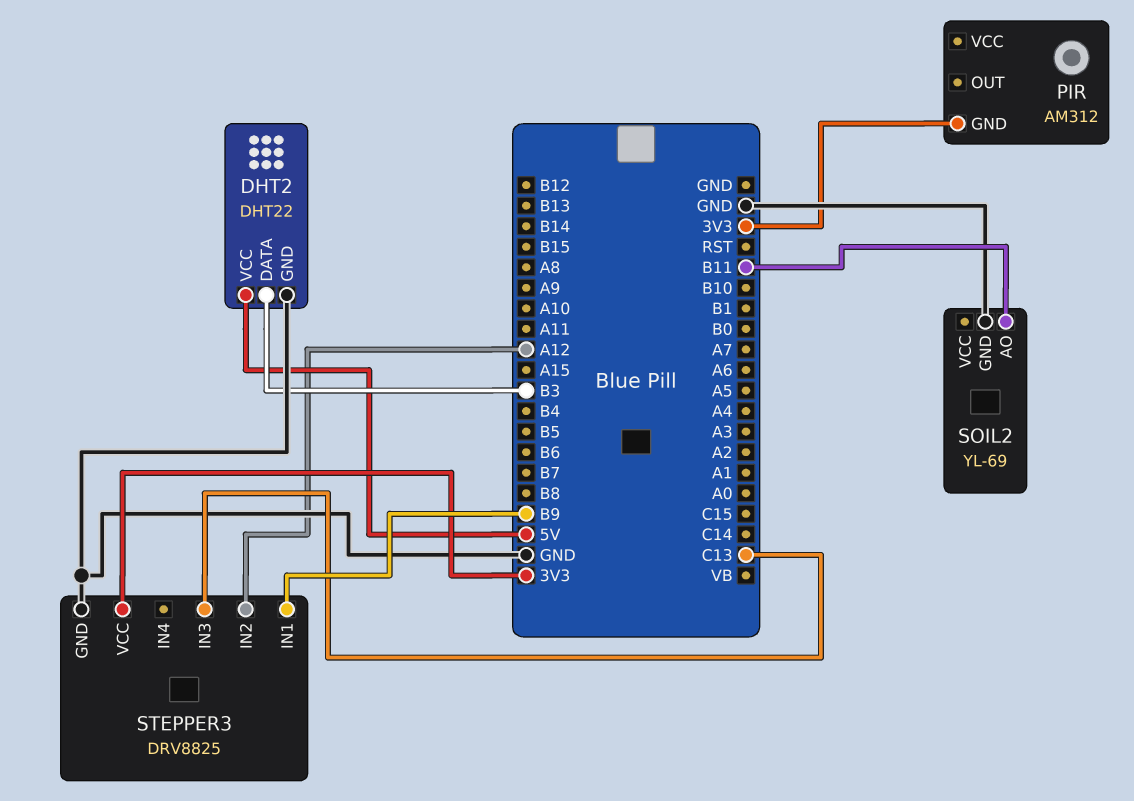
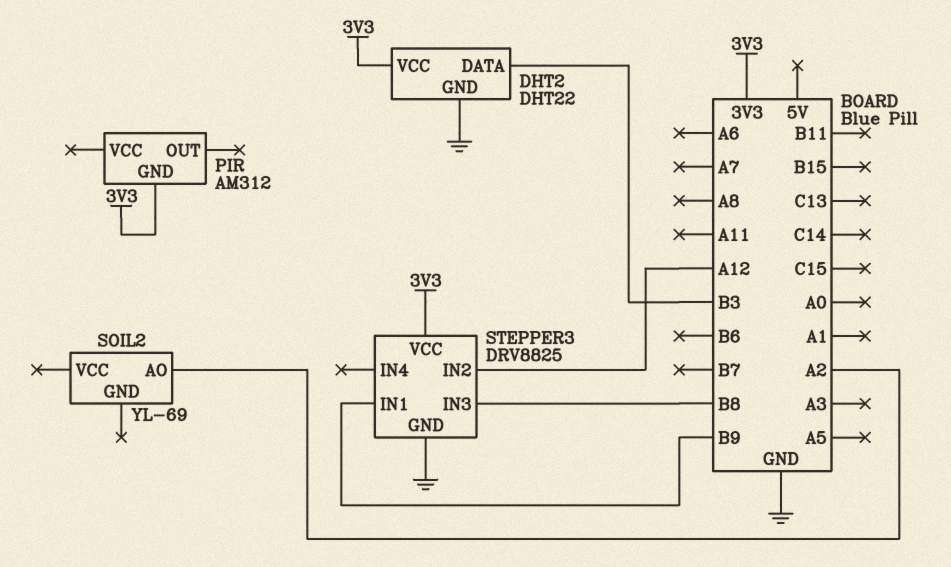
DHT2 pin VCC: 5V -> 3V3
SOIL2 pin AO: B11 -> A2
SOIL2 pin GND: GND -> none
STEPPER3 pin IN3: C13 -> B8

